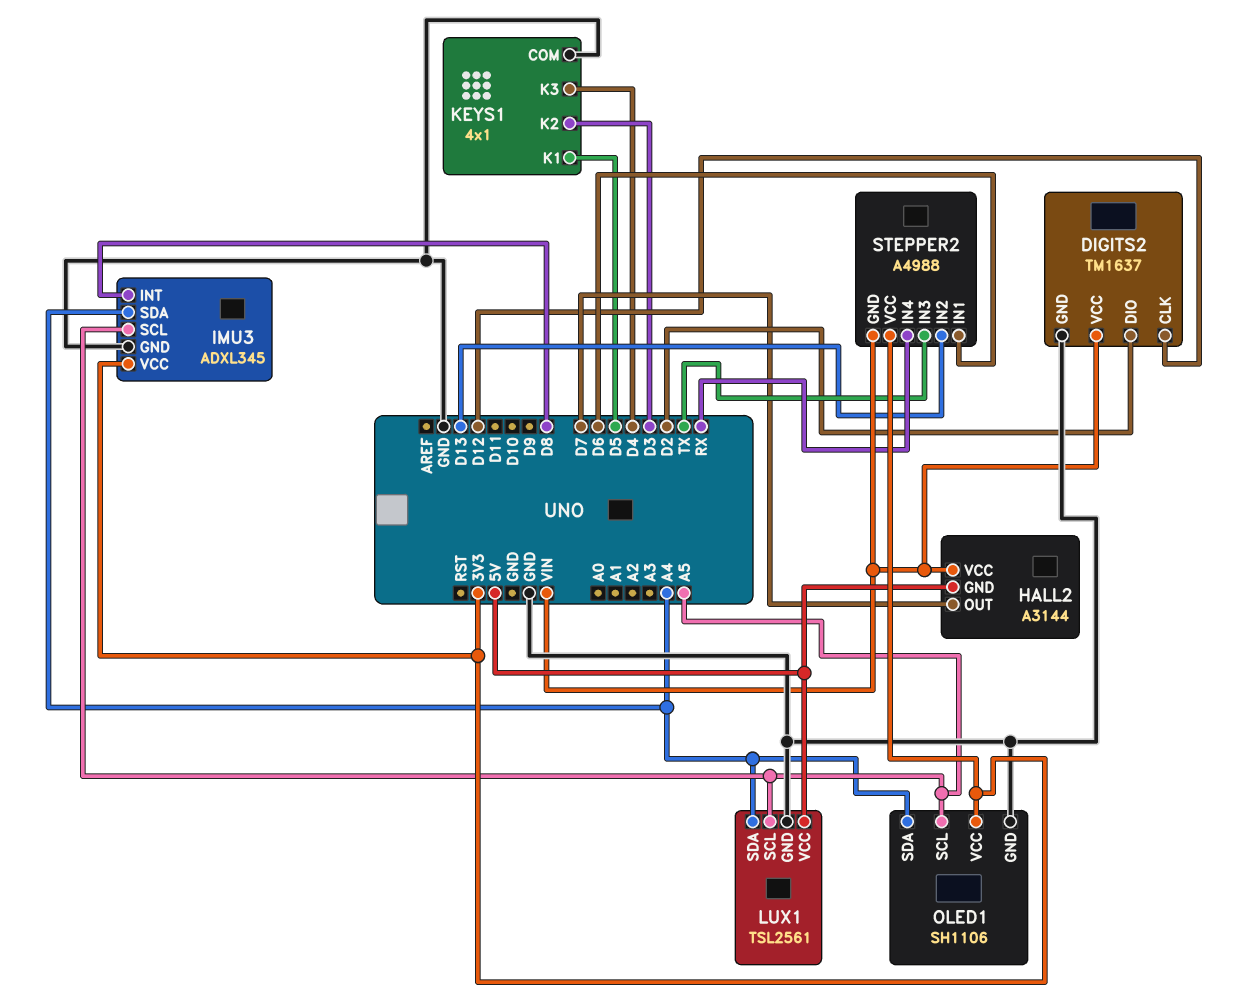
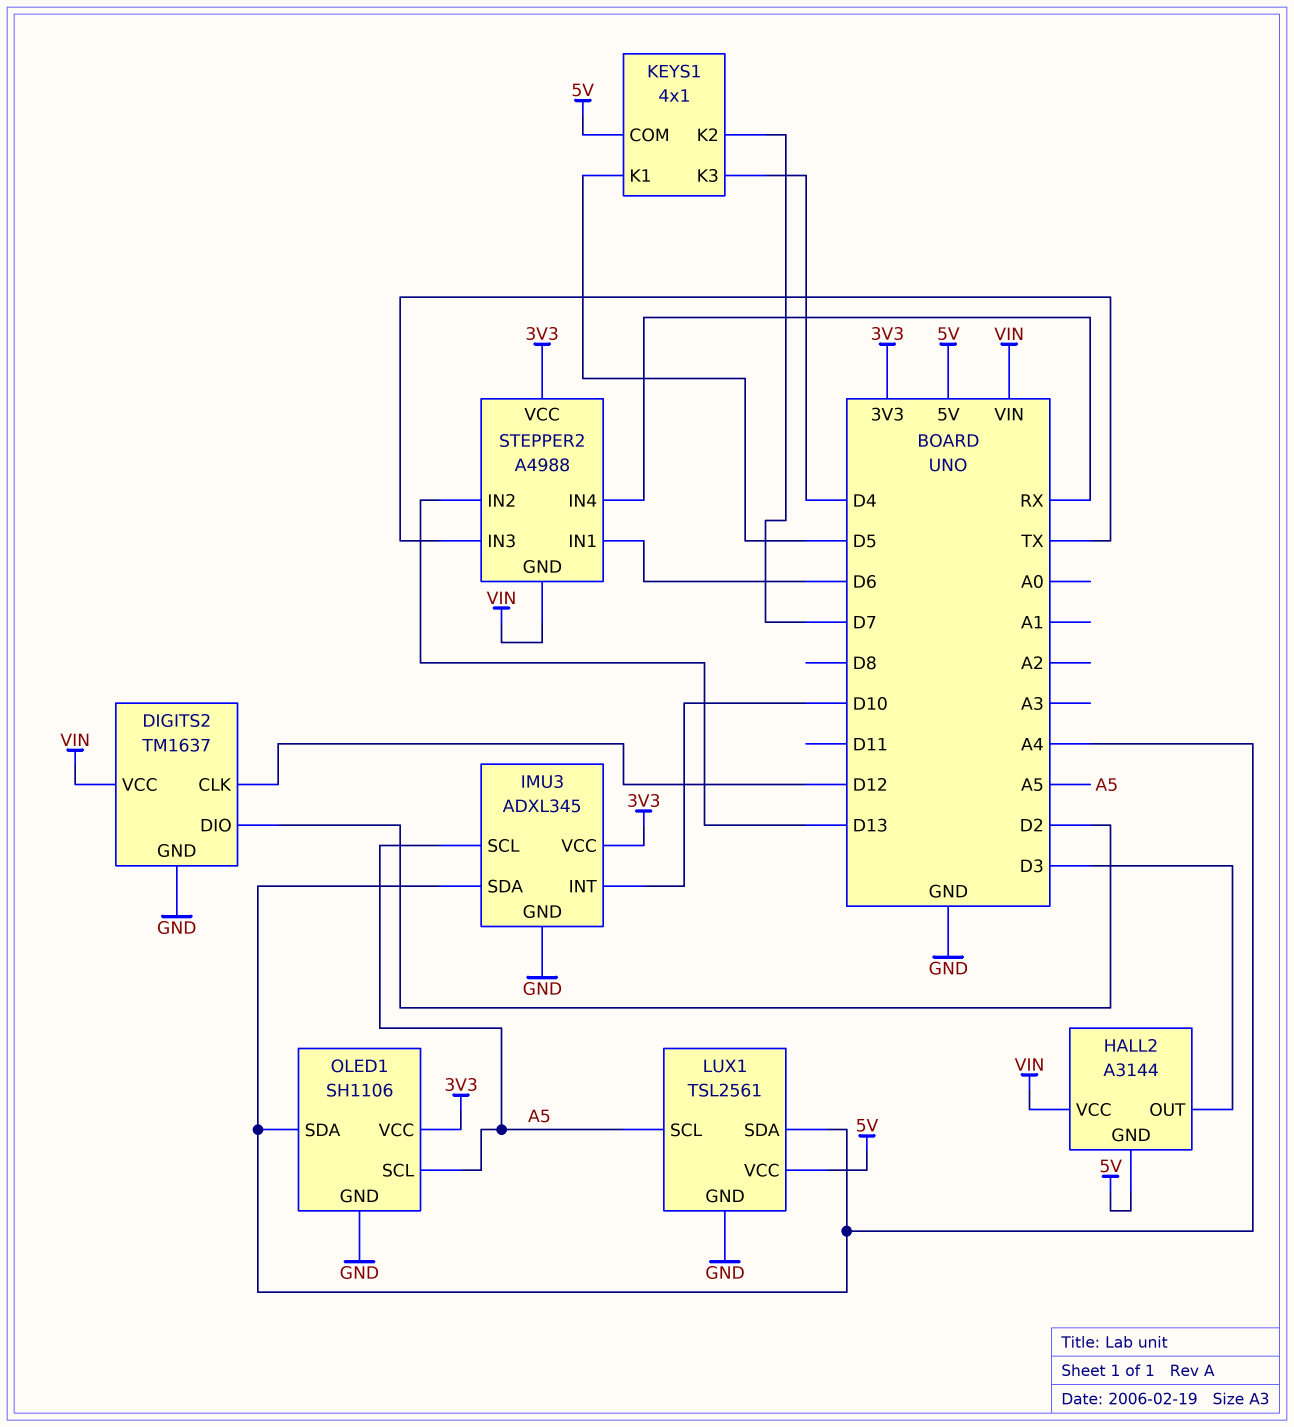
HALL2 pin OUT: D7 -> D3
IMU3 pin INT: D8 -> D10
KEYS1 pin COM: GND -> 5V
KEYS1 pin K2: D3 -> D7

